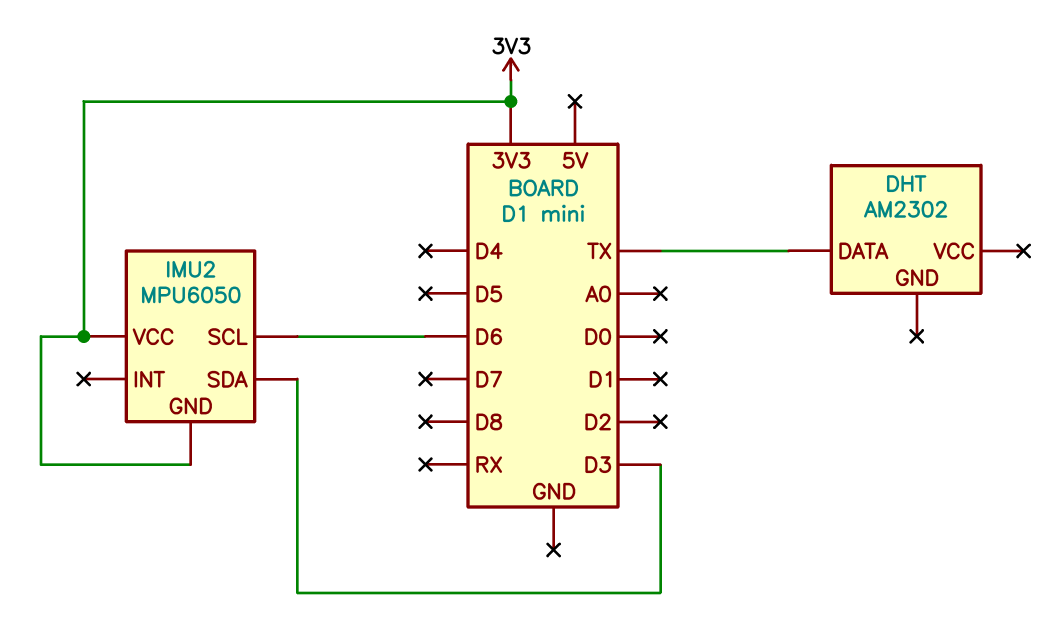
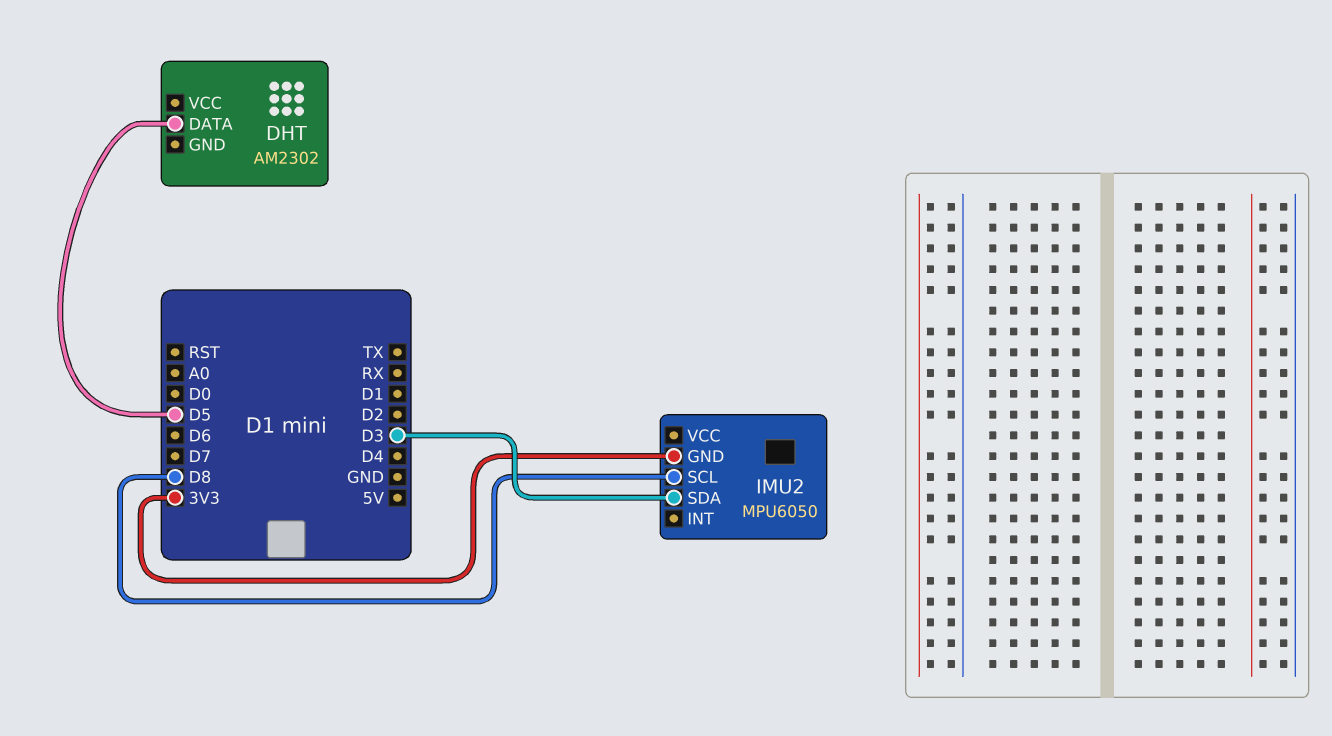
DHT pin DATA: TX -> D5
IMU2 pin SCL: D6 -> D8
IMU2 pin VCC: 3V3 -> none

